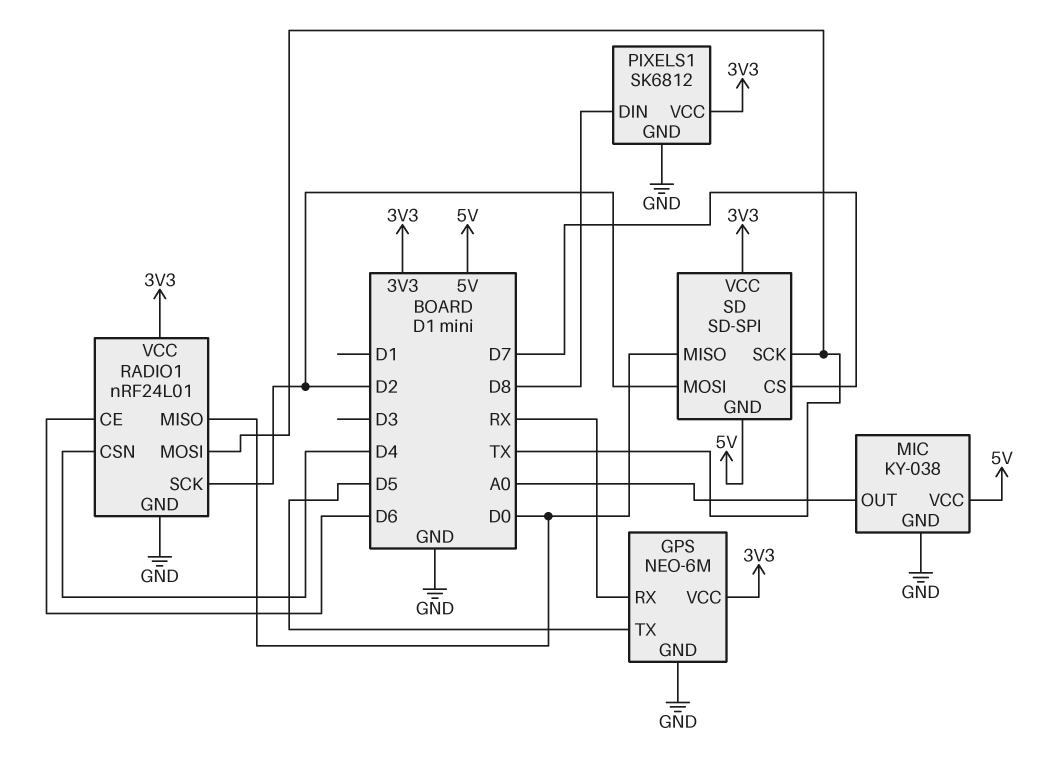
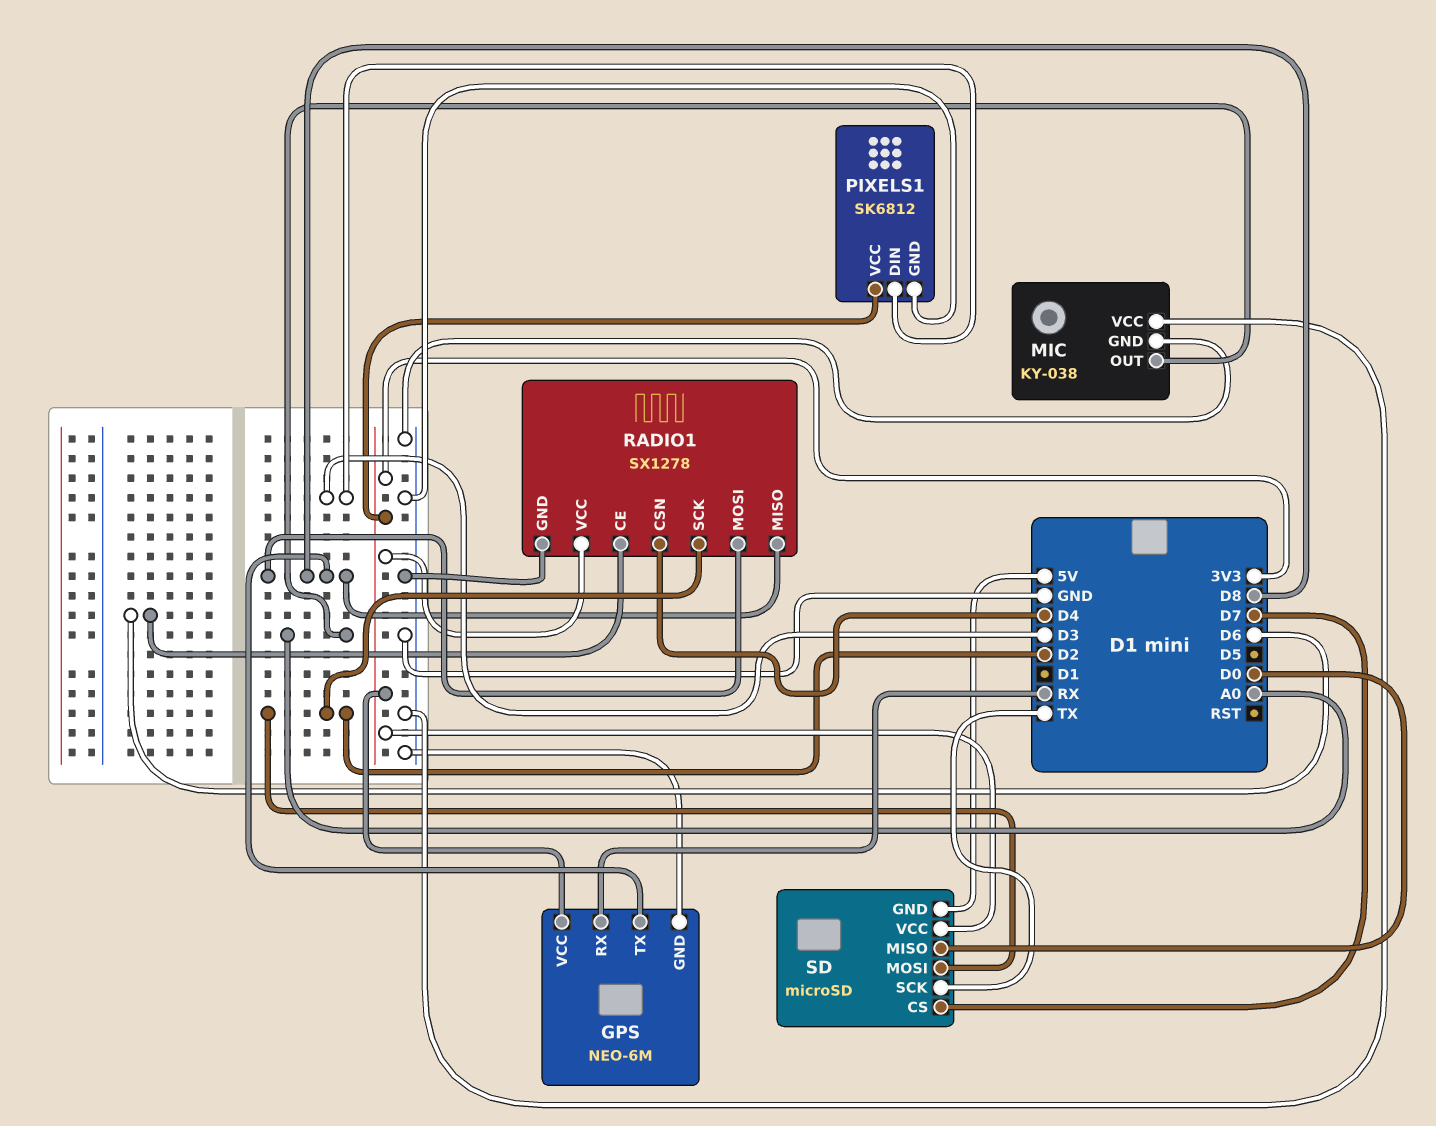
GPS pin TX: D5 -> D8
MIC pin VCC: 5V -> GND
PIXELS1 pin DIN: D8 -> D3
RADIO1: nRF24L01 -> SX1278
RADIO1 pin MISO: D0 -> D8
RADIO1 pin MOSI: TX -> D8
SD: SD-SPI -> microSD

